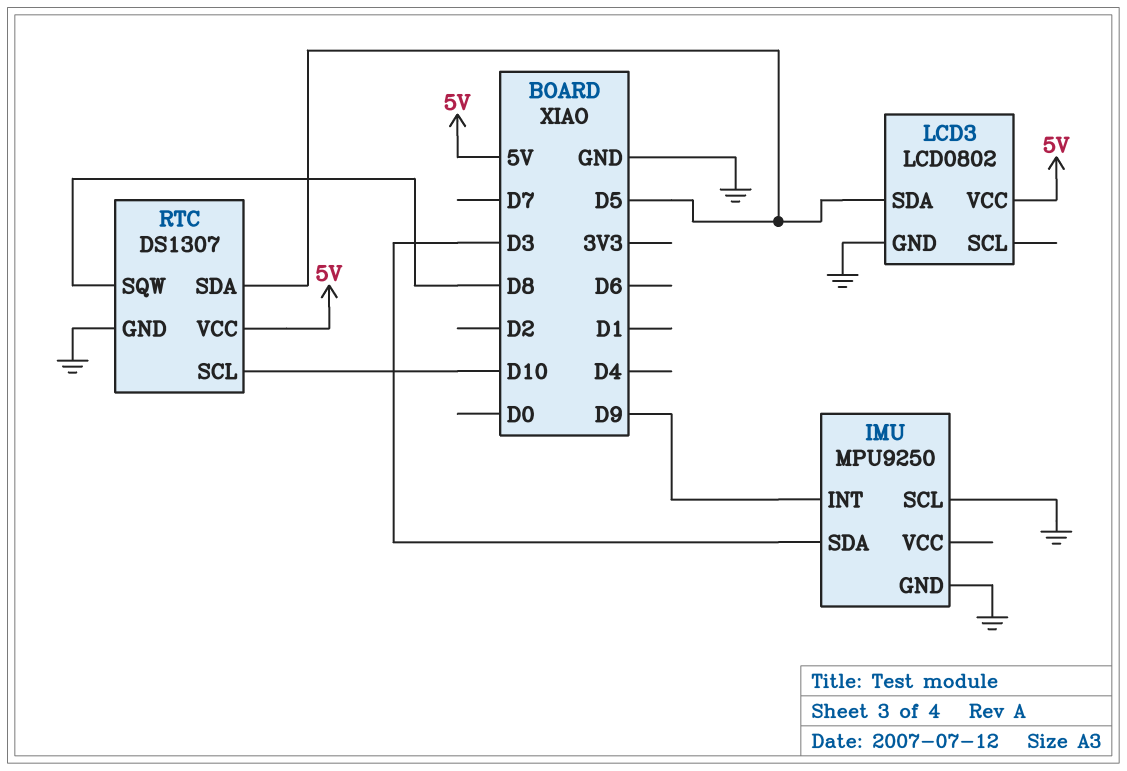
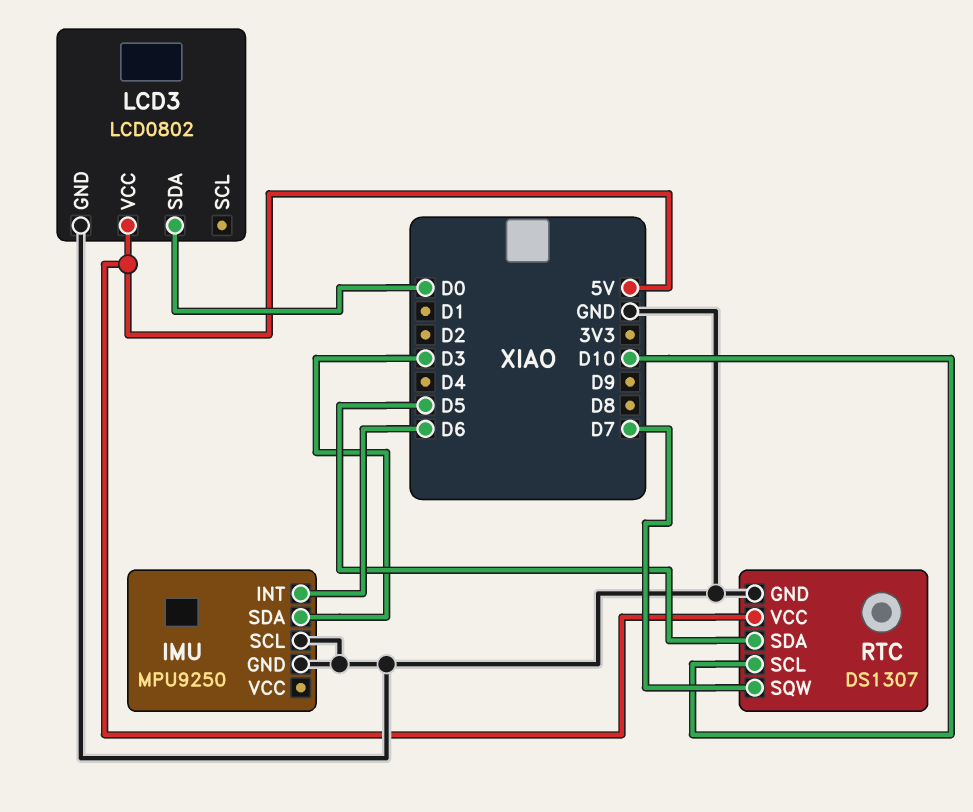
IMU pin INT: D9 -> D6
LCD3 pin SDA: D5 -> D0
RTC pin SQW: D8 -> D7

